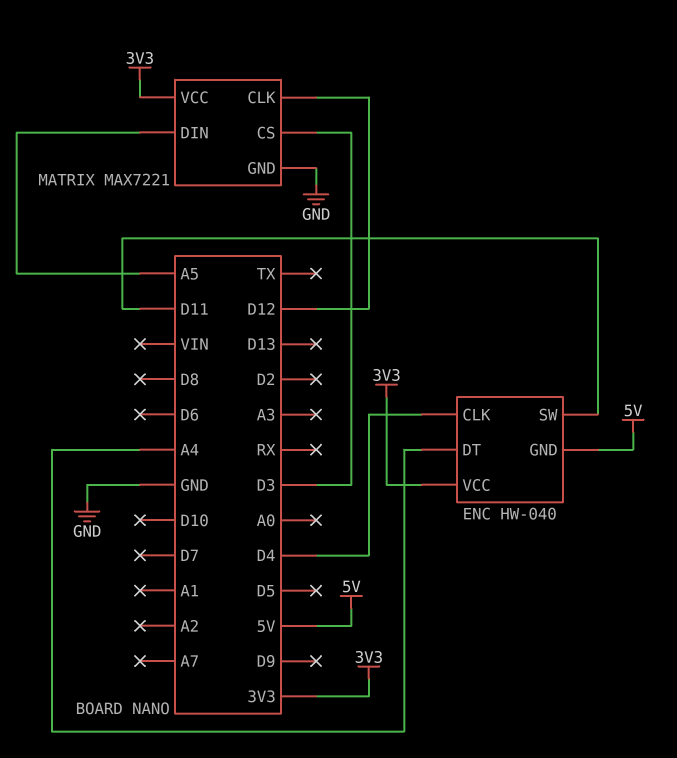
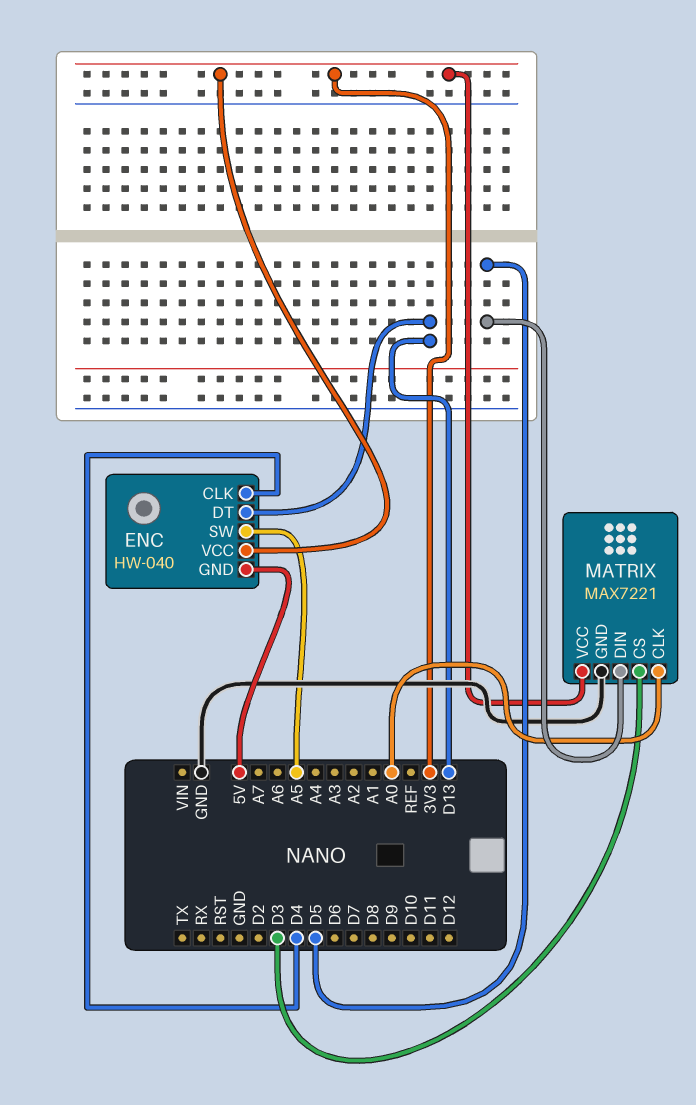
ENC pin DT: A4 -> D13
ENC pin SW: D11 -> A5
MATRIX pin CLK: D12 -> A0
MATRIX pin DIN: A5 -> D5

